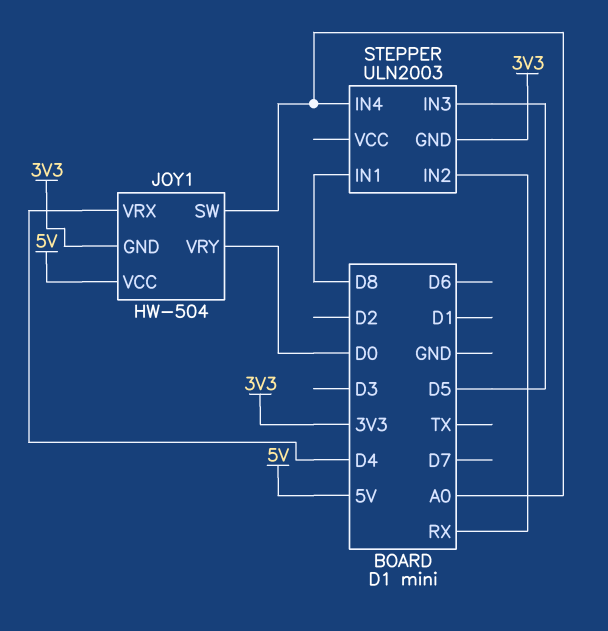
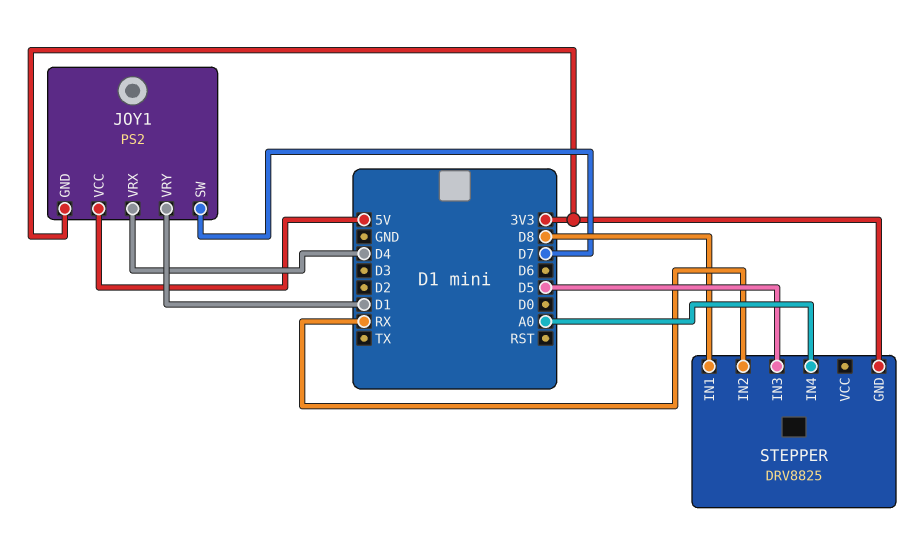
JOY1: HW-504 -> PS2
JOY1 pin SW: A0 -> D7
JOY1 pin VRY: D0 -> D1
STEPPER: ULN2003 -> DRV8825

